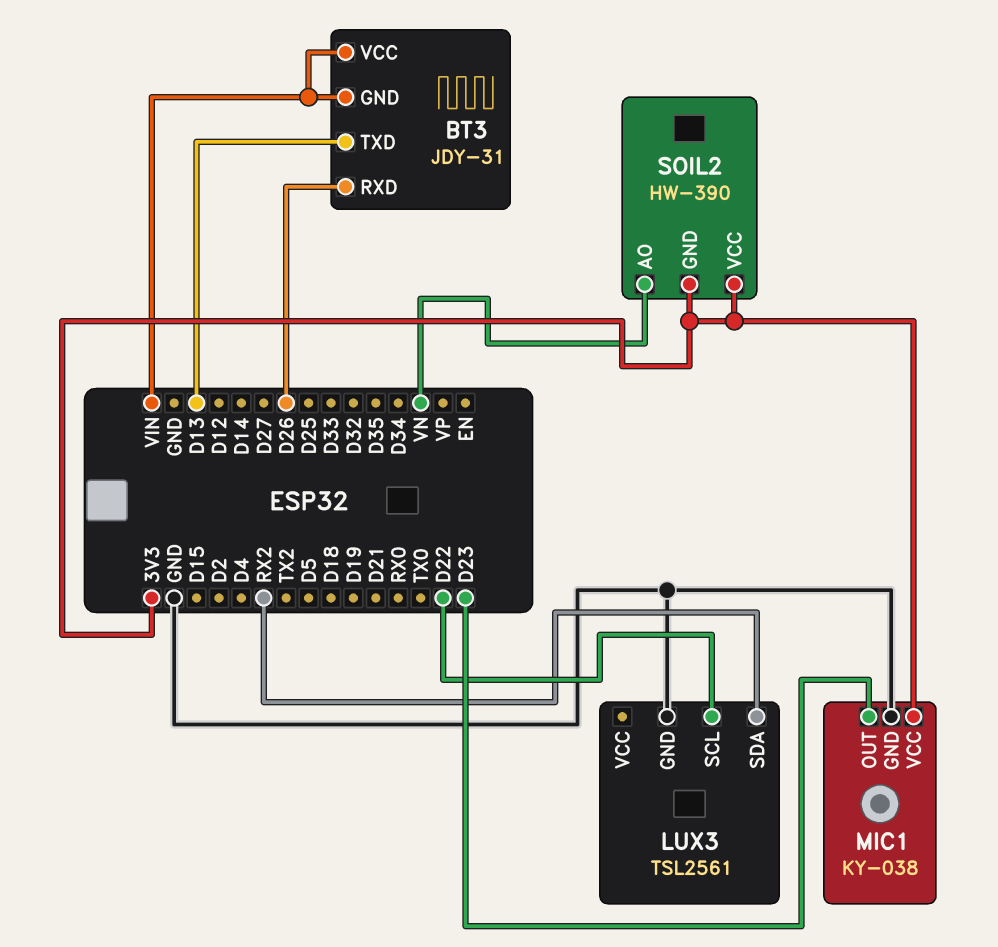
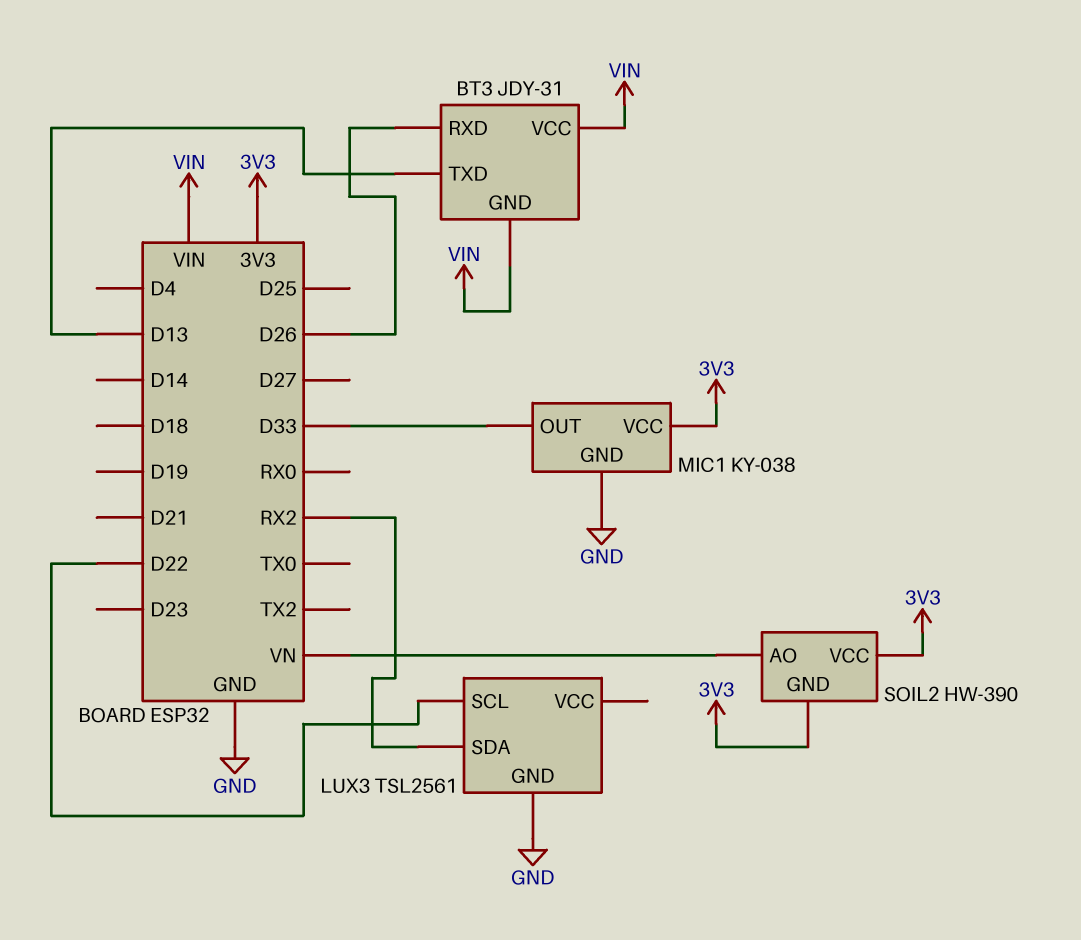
MIC1 pin OUT: D23 -> D33

